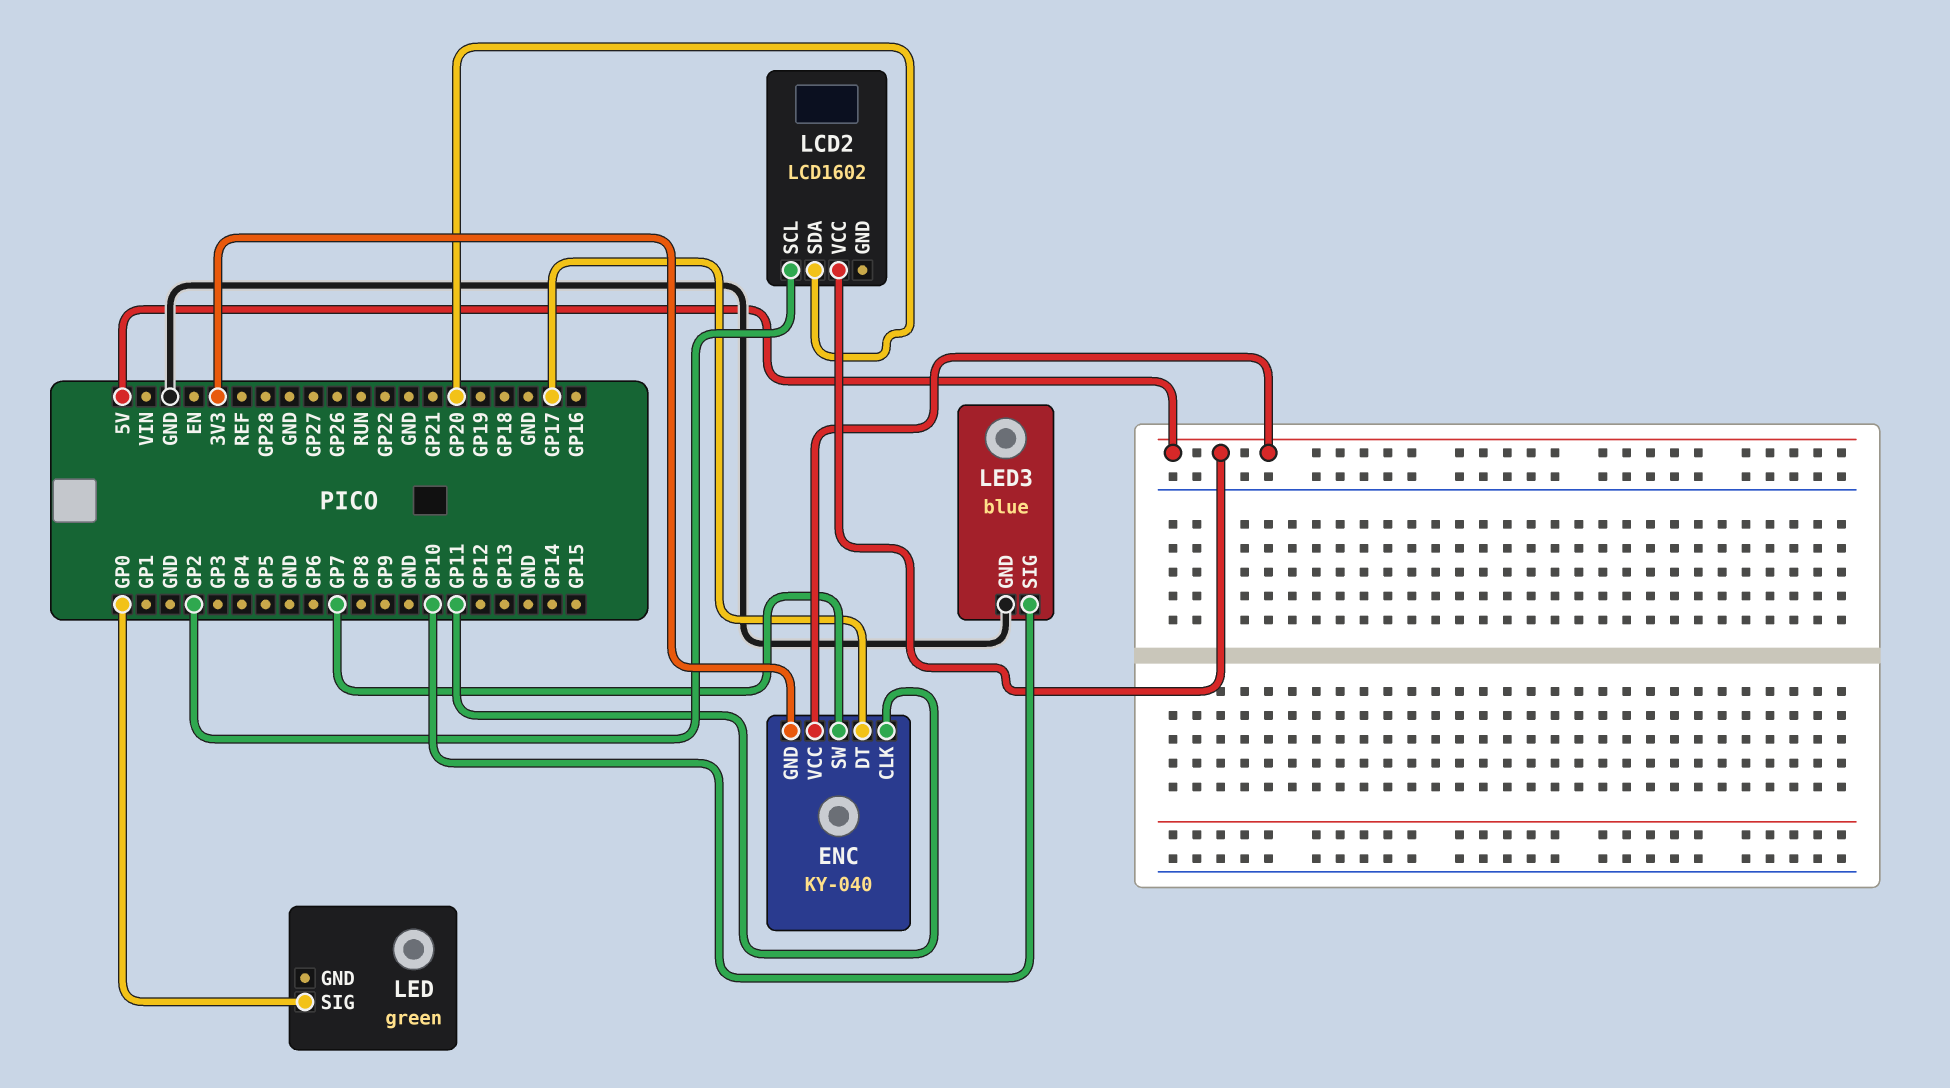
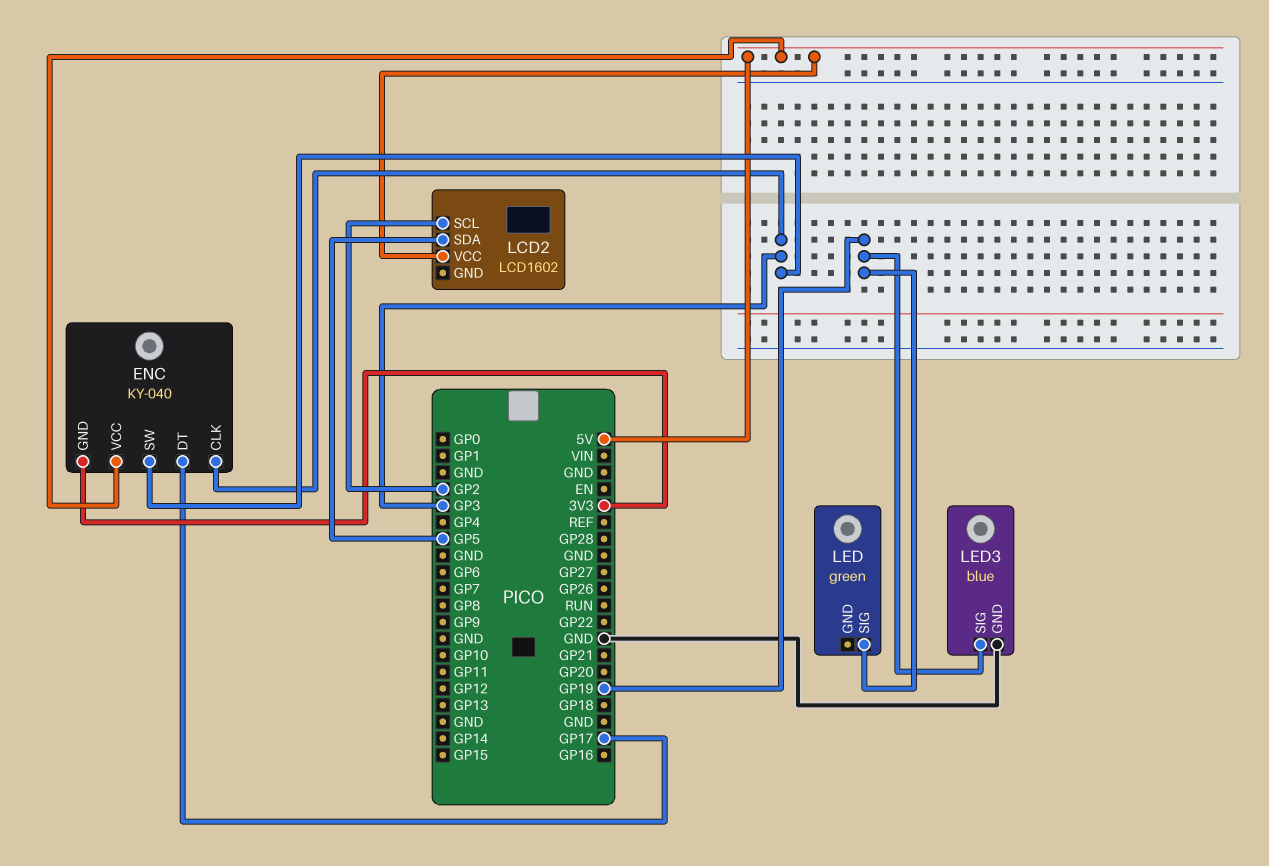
ENC pin CLK: GP11 -> GP3
ENC pin SW: GP7 -> GP3
LCD2 pin SDA: GP20 -> GP5
LED pin SIG: GP0 -> GP19
LED3 pin SIG: GP10 -> GP19

